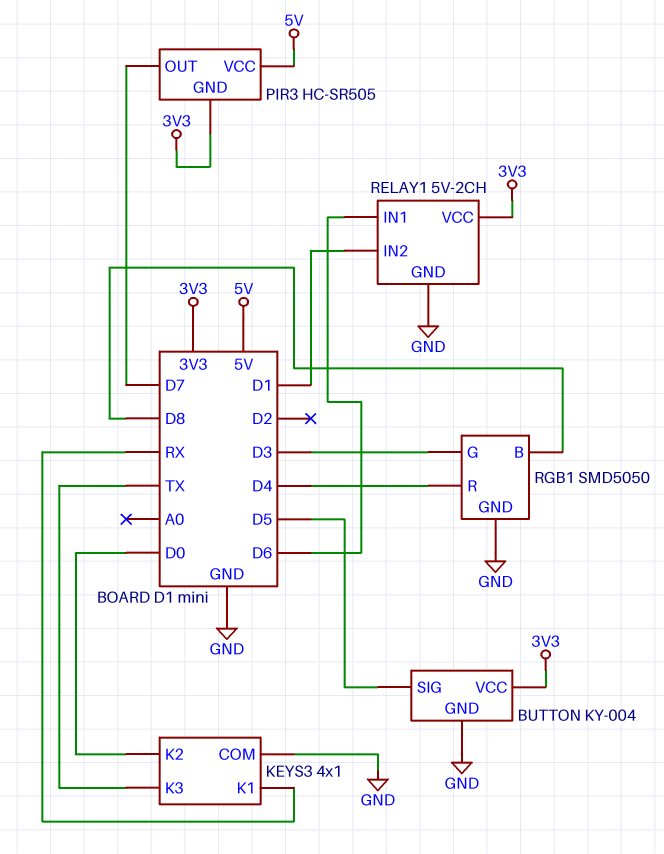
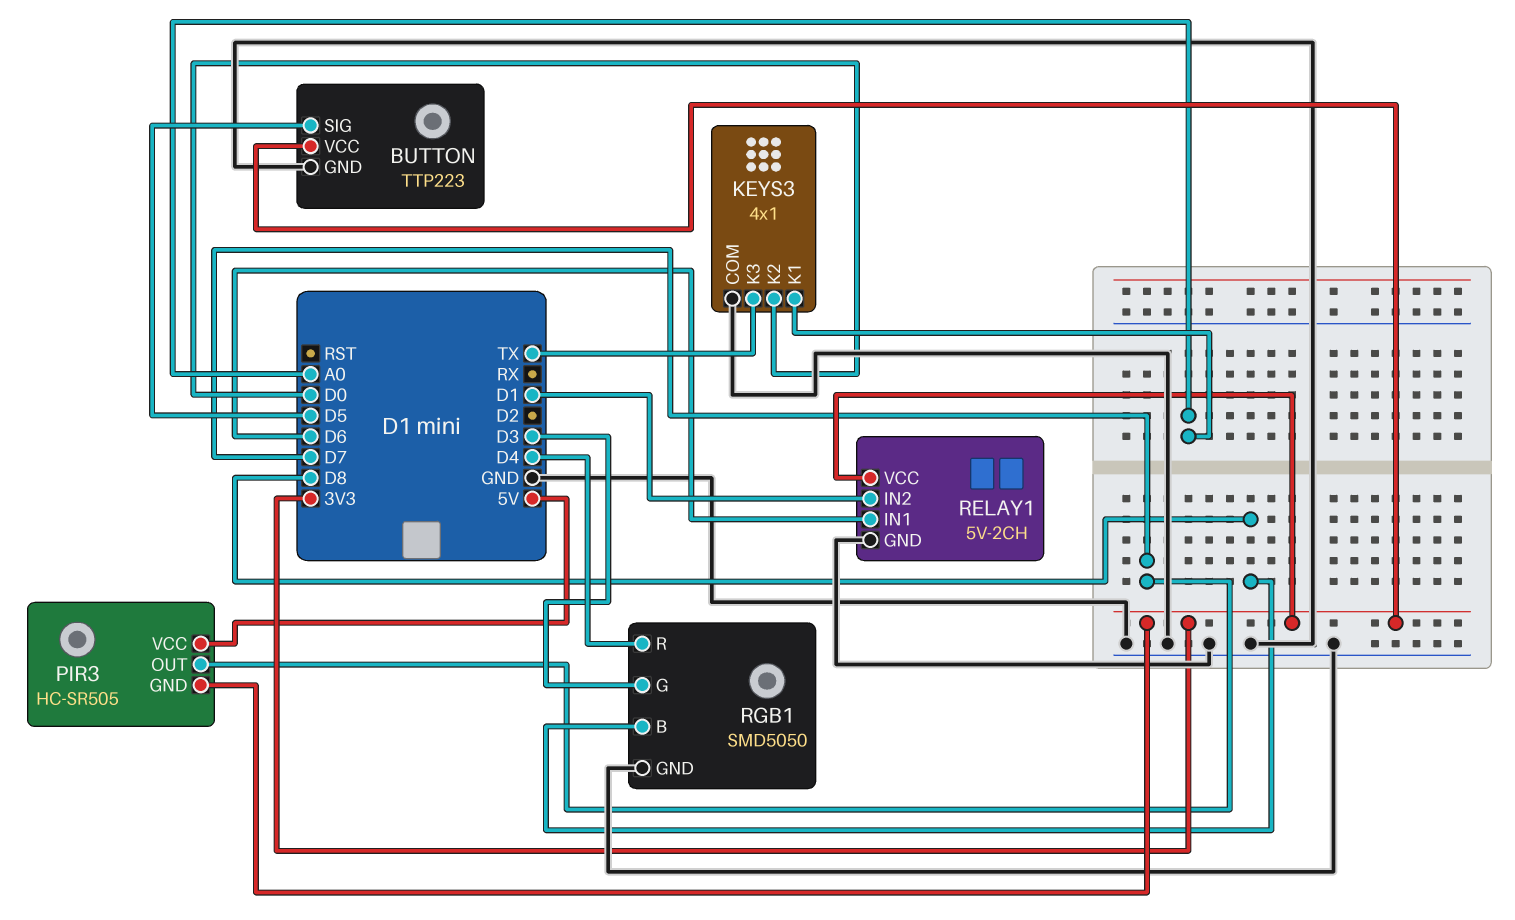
BUTTON: KY-004 -> TTP223
KEYS3 pin K1: RX -> A0

